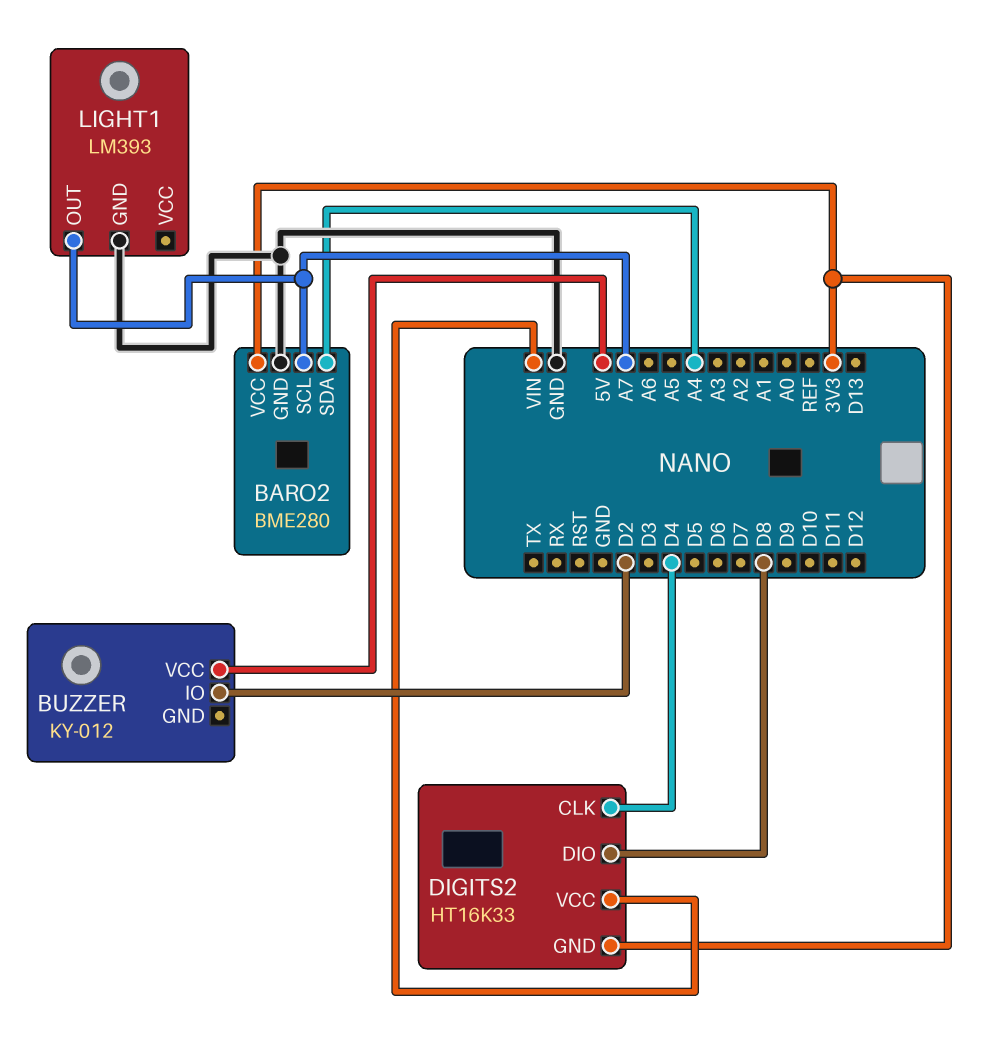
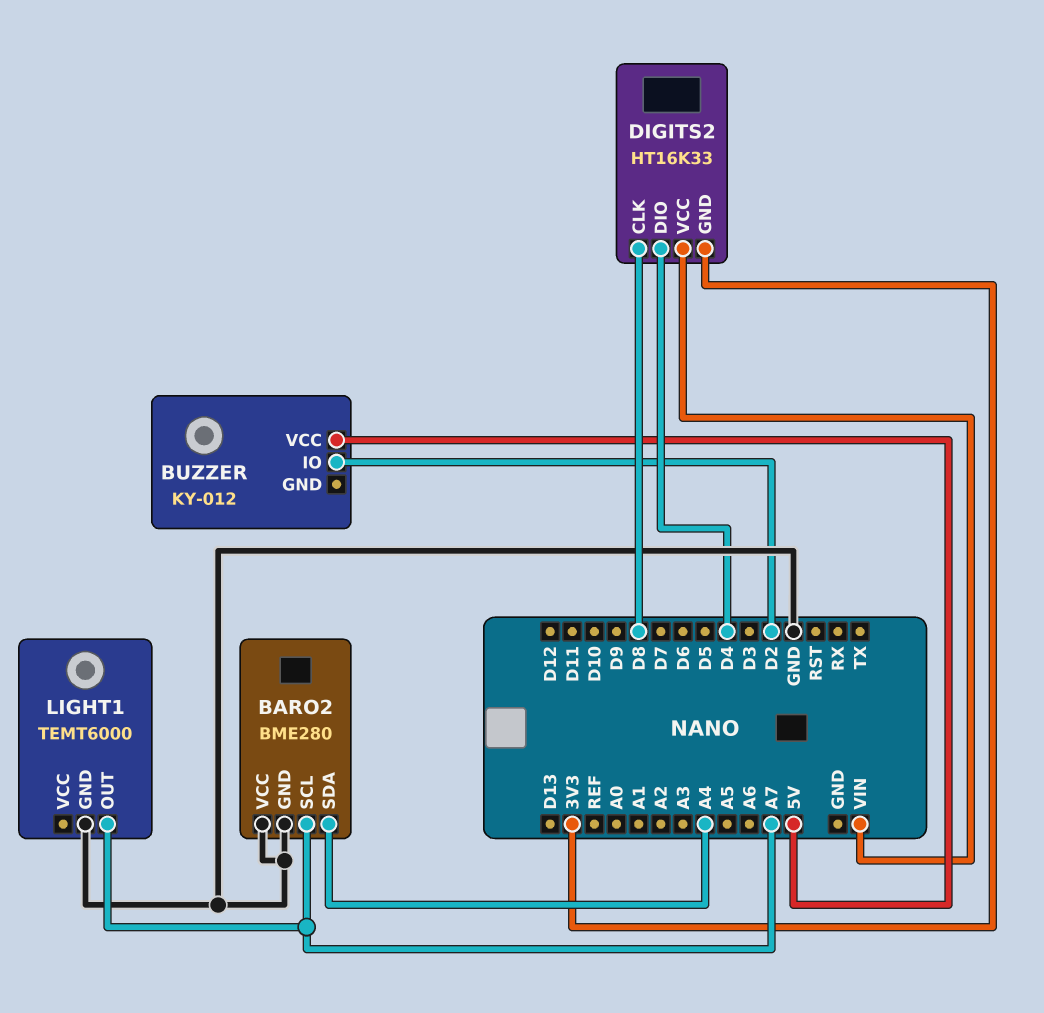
BARO2 pin VCC: 3V3 -> GND
DIGITS2 pin CLK: D4 -> D8
DIGITS2 pin DIO: D8 -> D4
LIGHT1: LM393 -> TEMT6000

